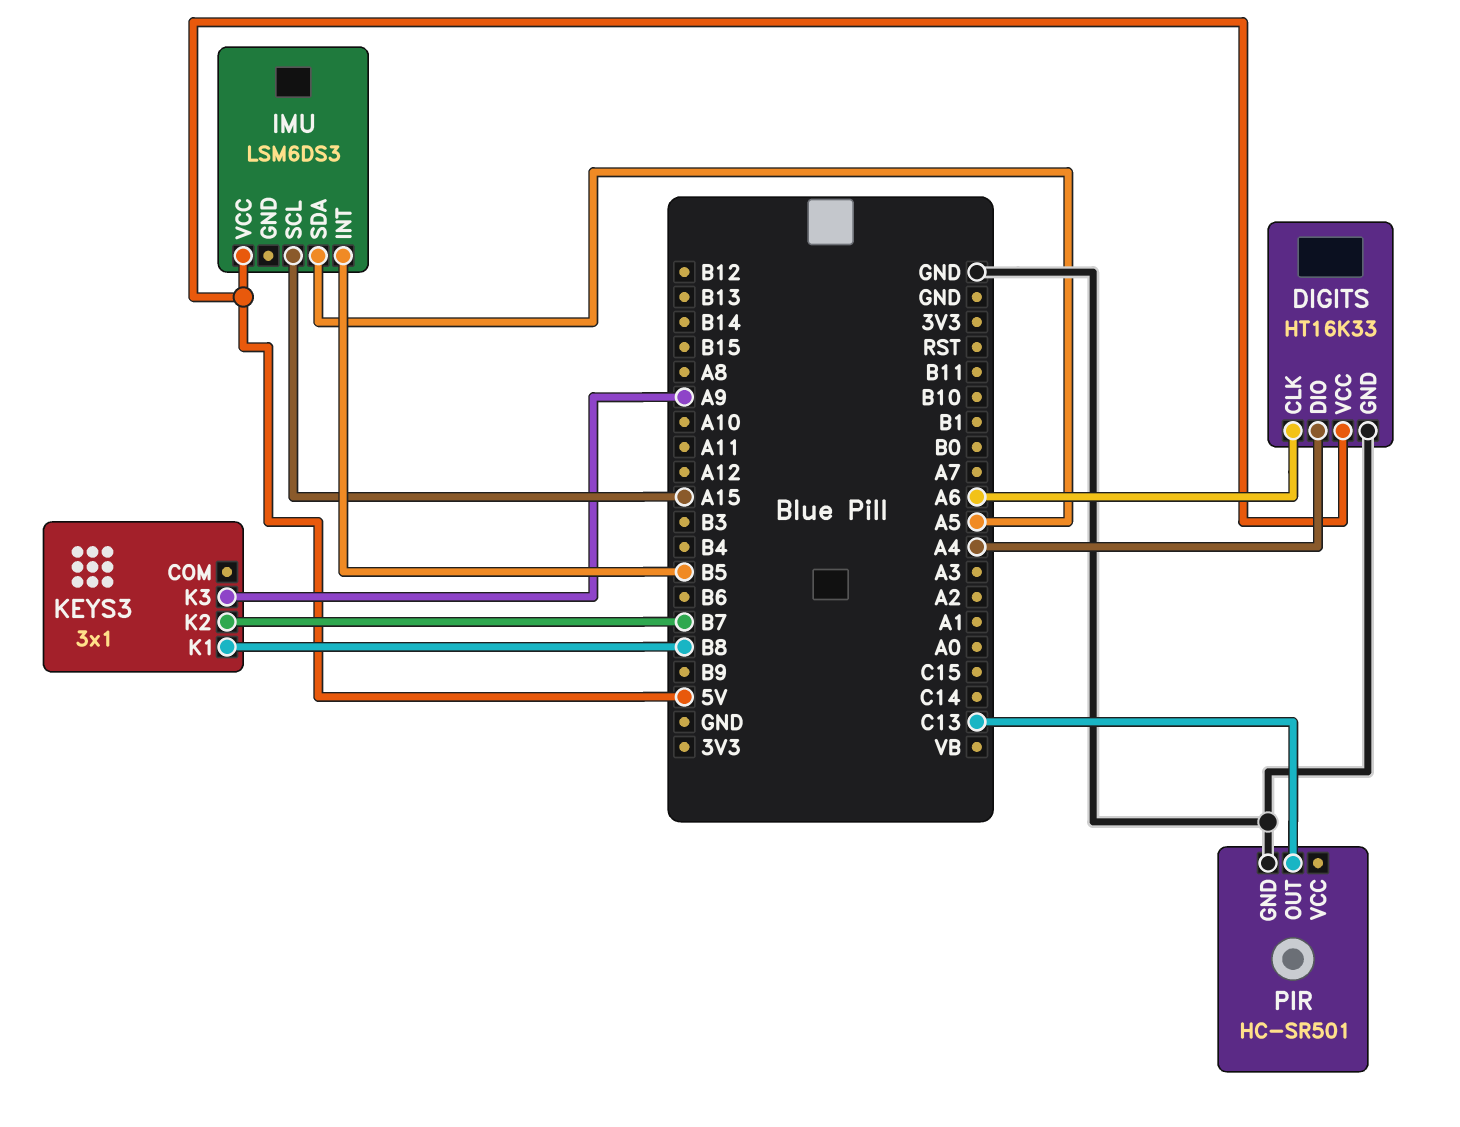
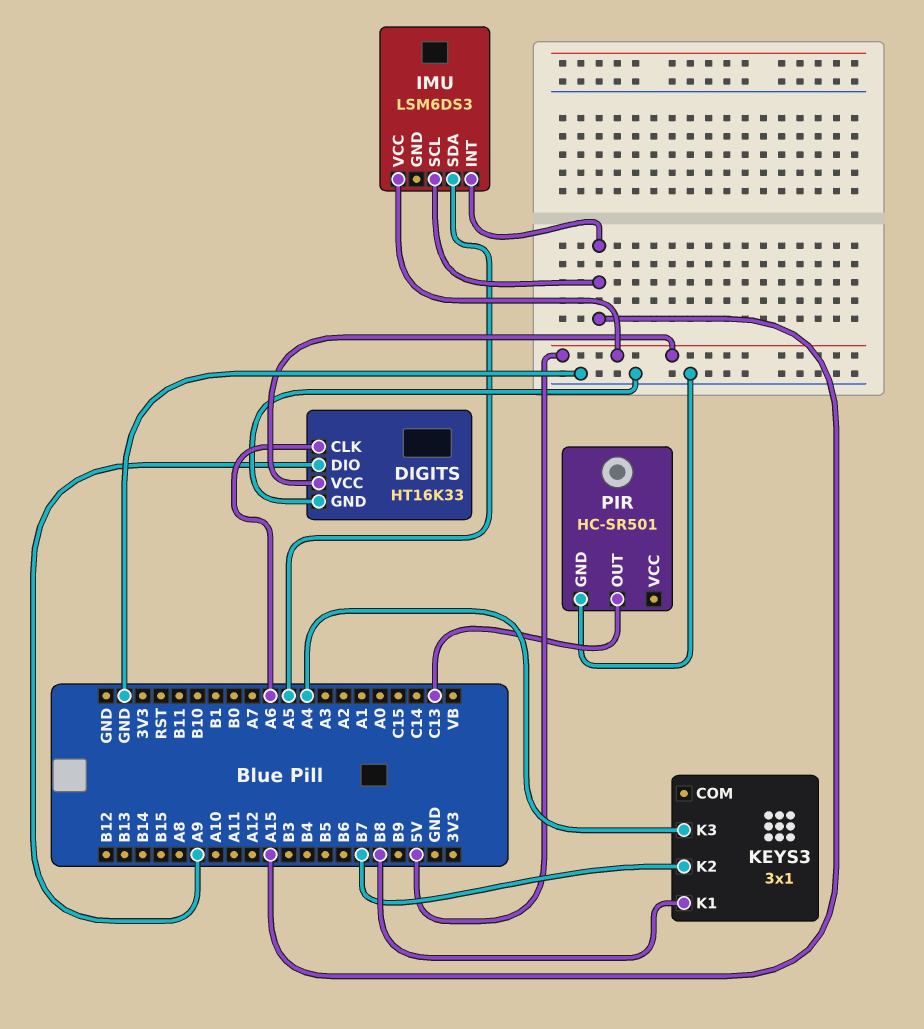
DIGITS pin DIO: A4 -> A9
IMU pin INT: B5 -> A15
KEYS3 pin K3: A9 -> A4

